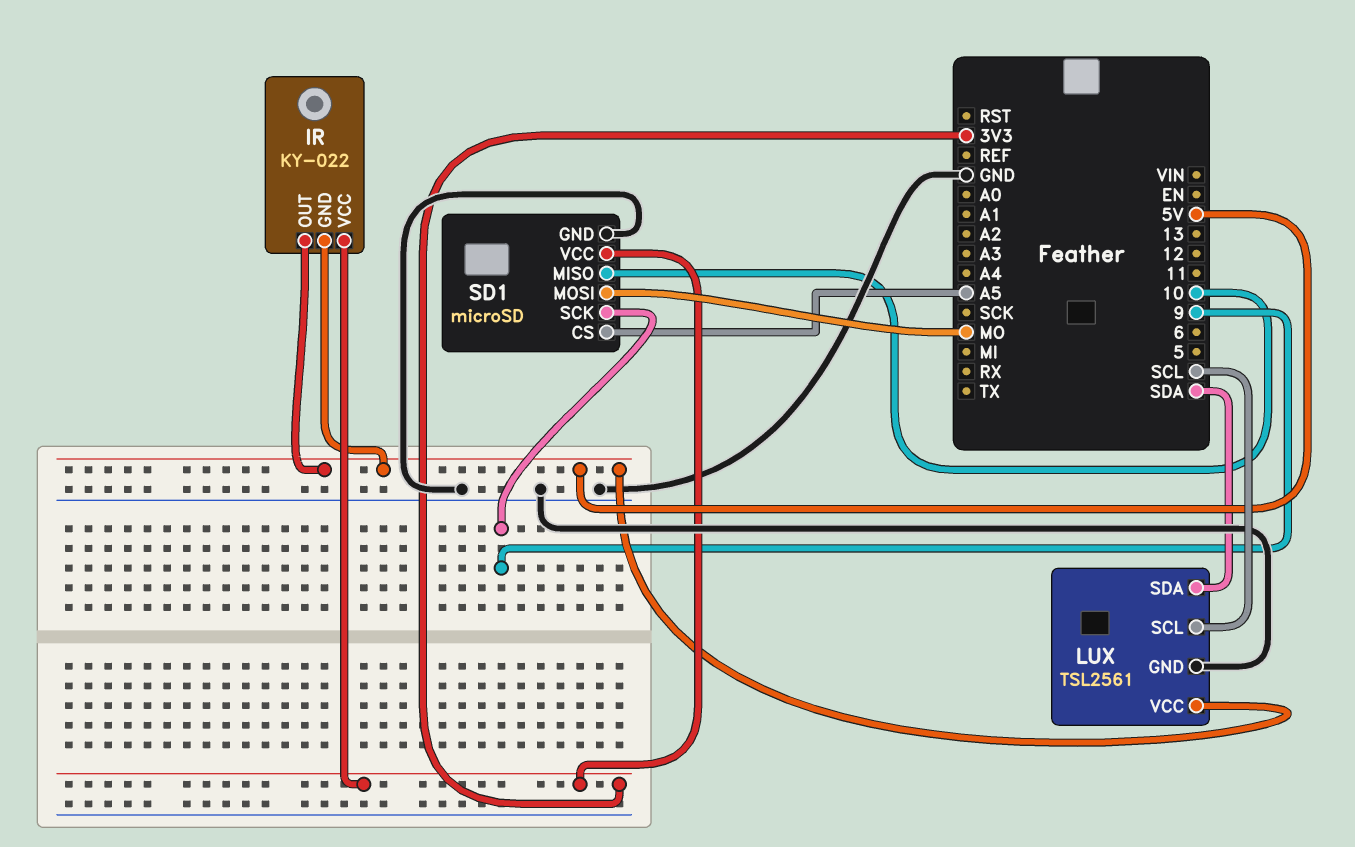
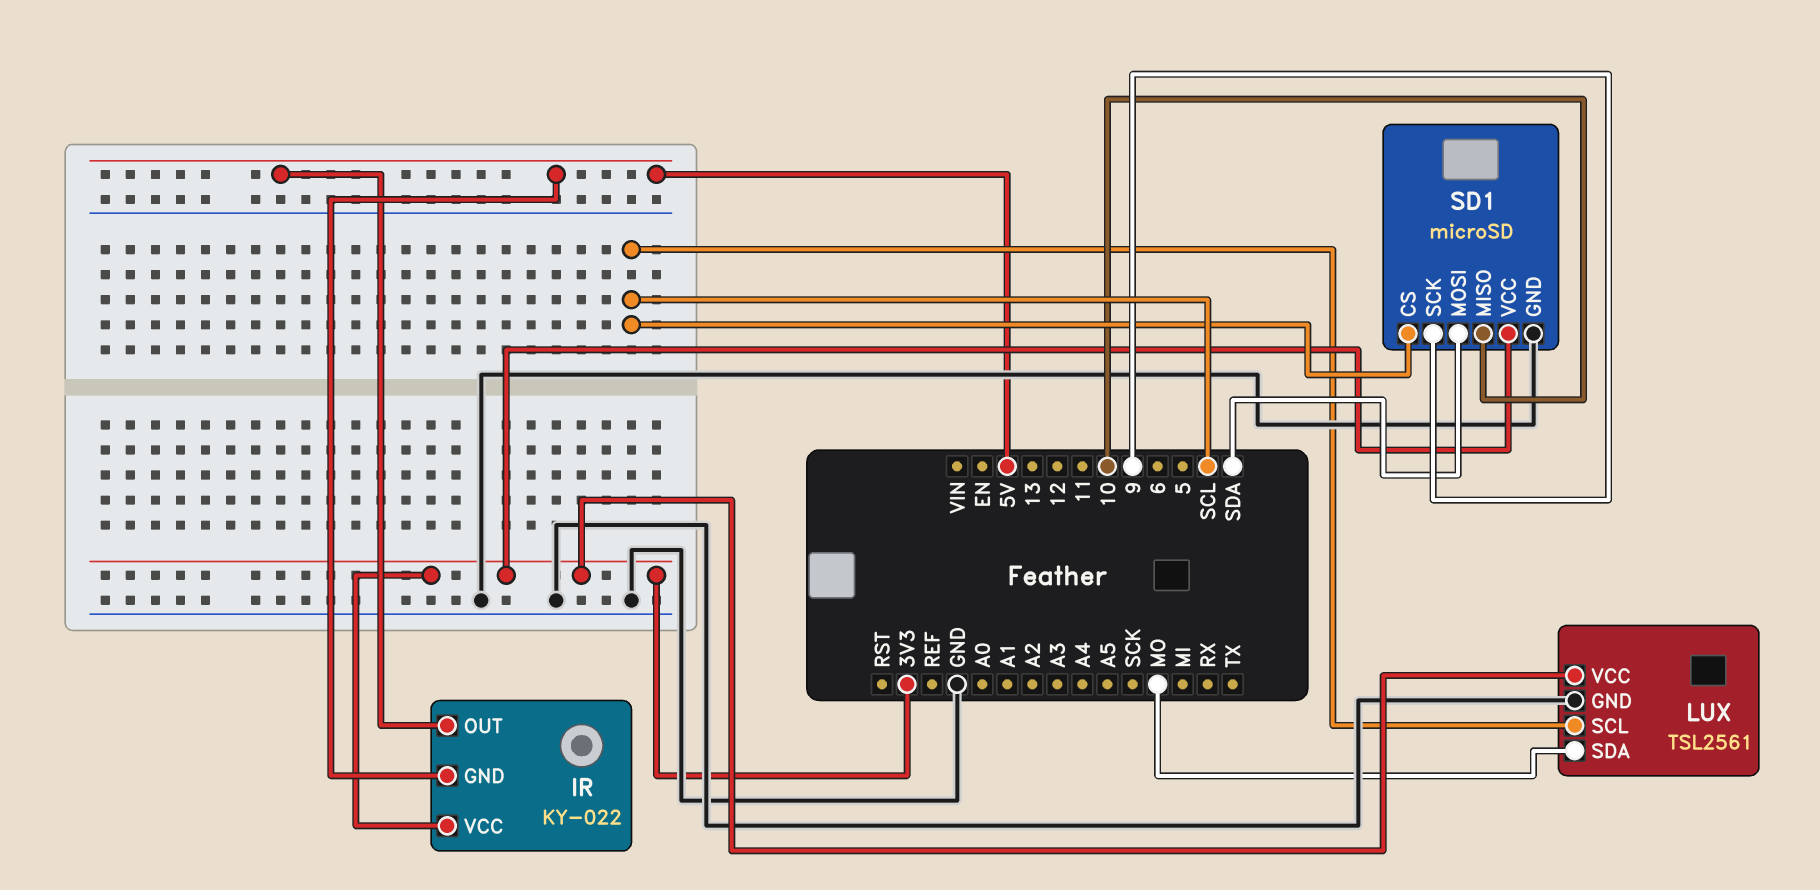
LUX pin SDA: SDA -> MO
LUX pin VCC: 5V -> 3V3
SD1 pin CS: A5 -> SCL
SD1 pin MOSI: MO -> SDA

